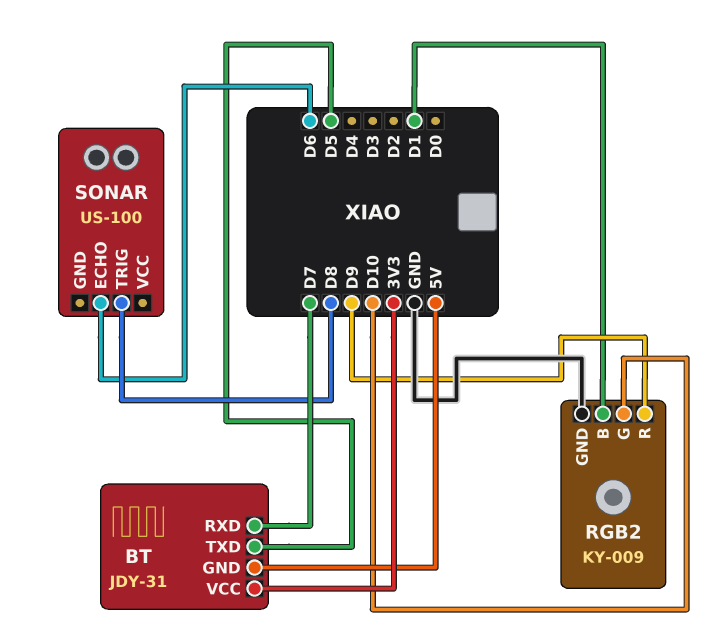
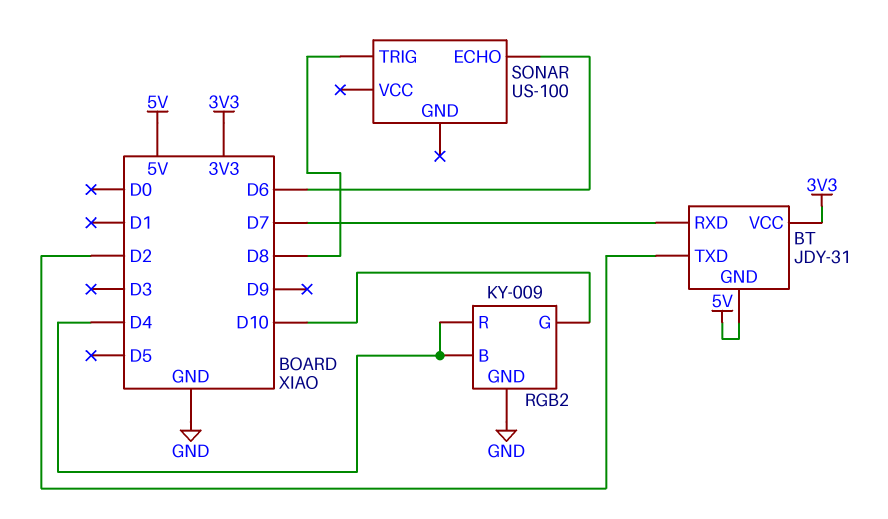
BT pin TXD: D5 -> D2
RGB2 pin B: D1 -> D4
RGB2 pin R: D9 -> D4

